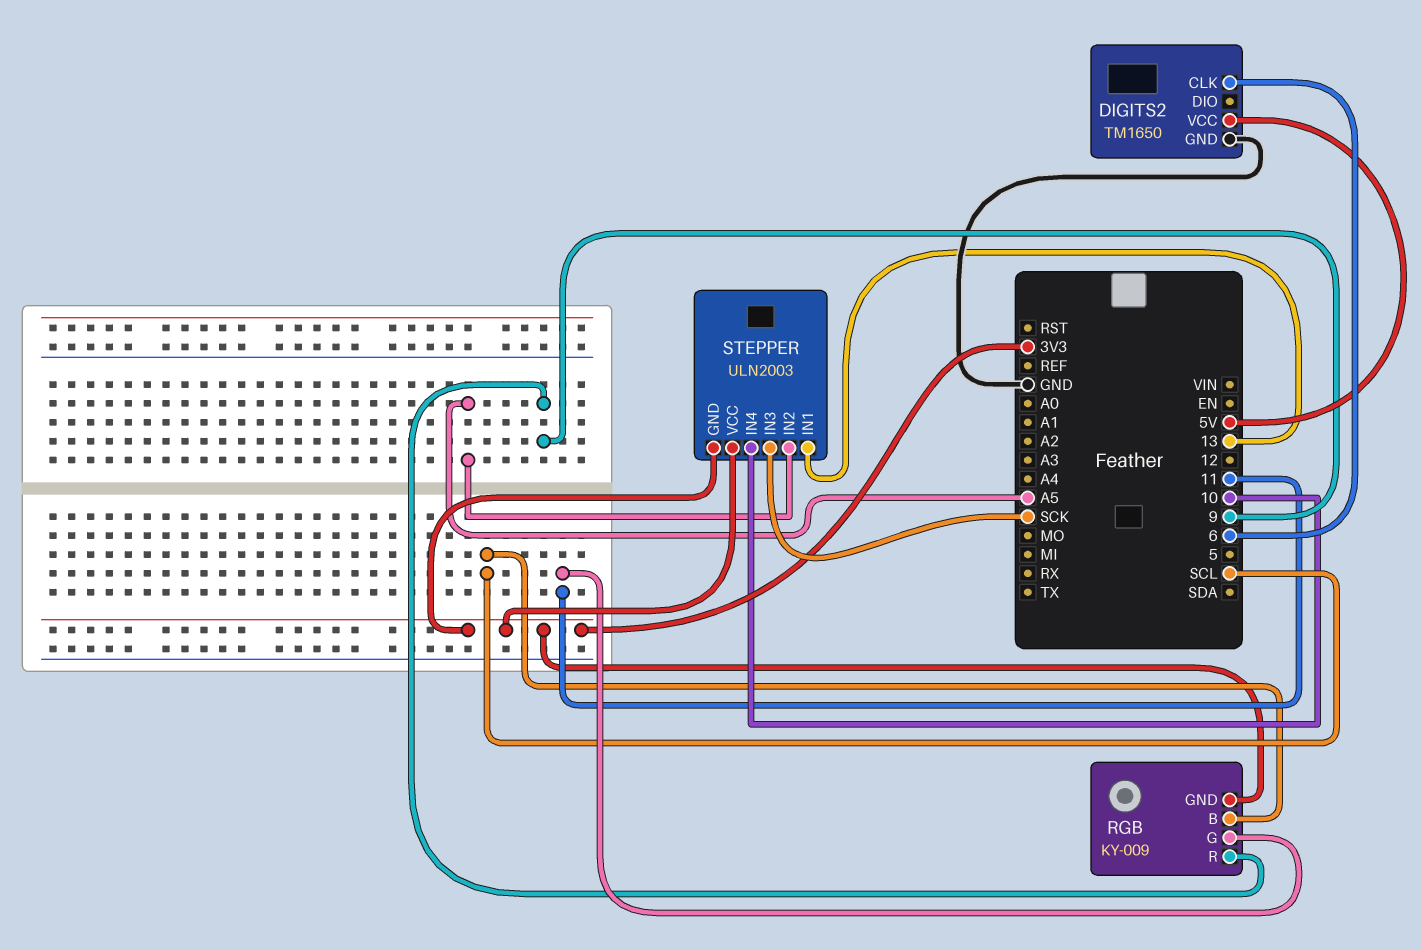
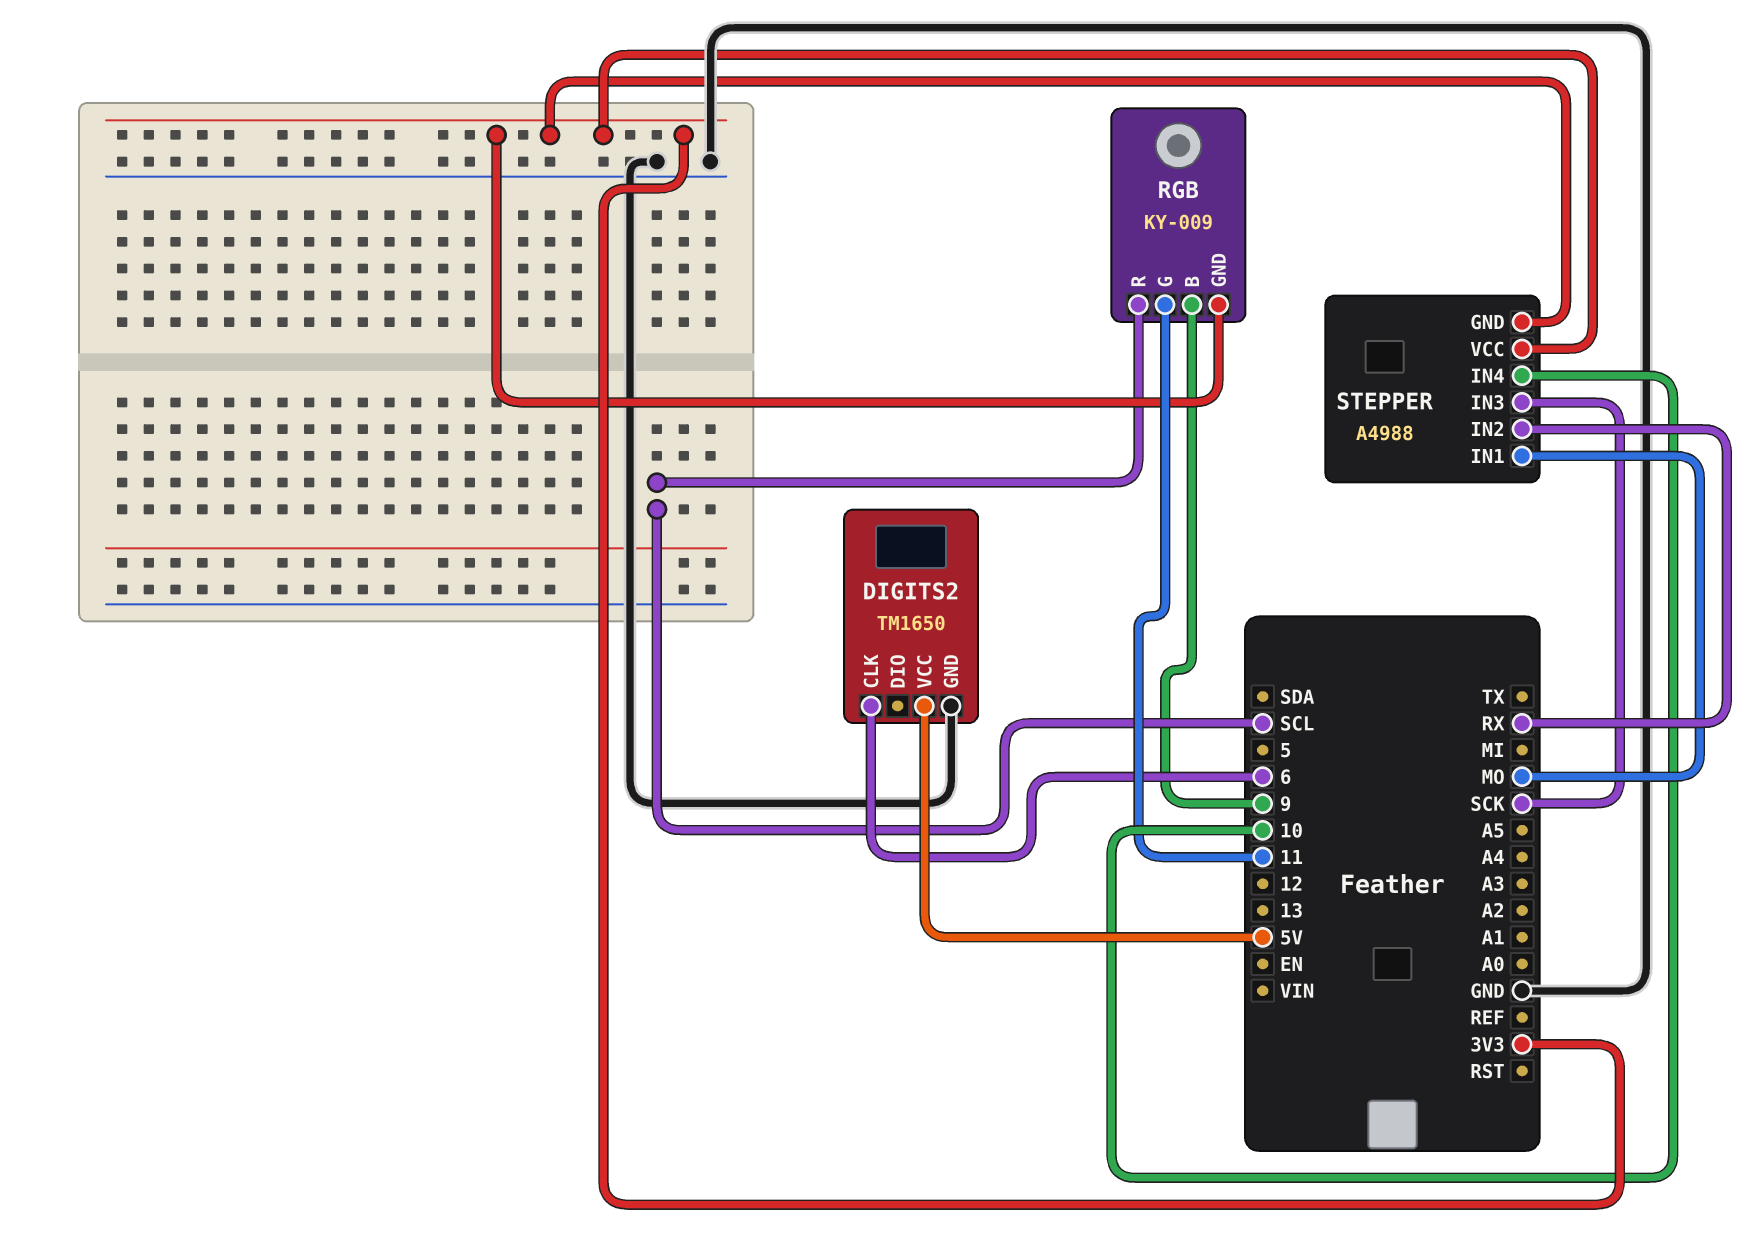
RGB pin B: SCL -> 9
RGB pin R: 9 -> SCL
STEPPER: ULN2003 -> A4988
STEPPER pin IN1: 13 -> MO
STEPPER pin IN2: A5 -> RX

